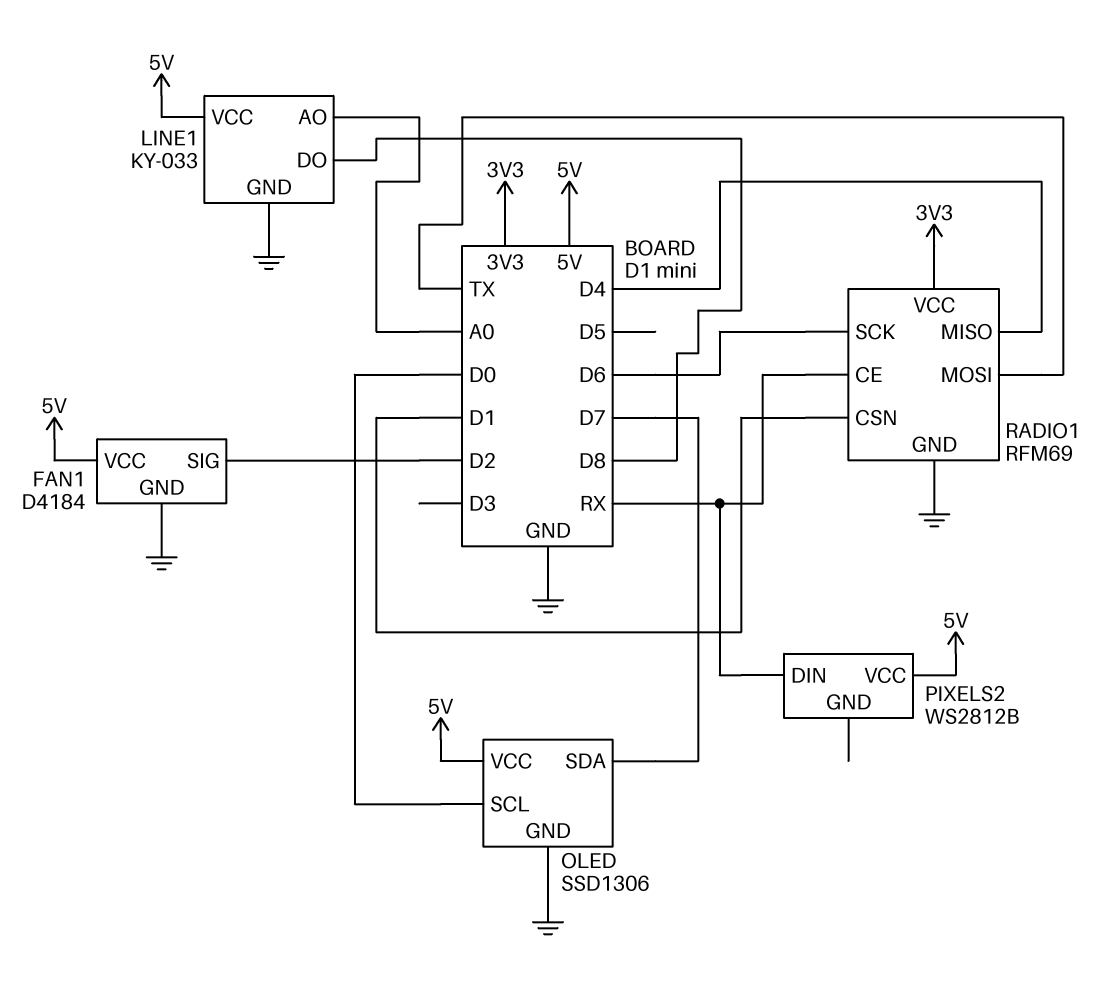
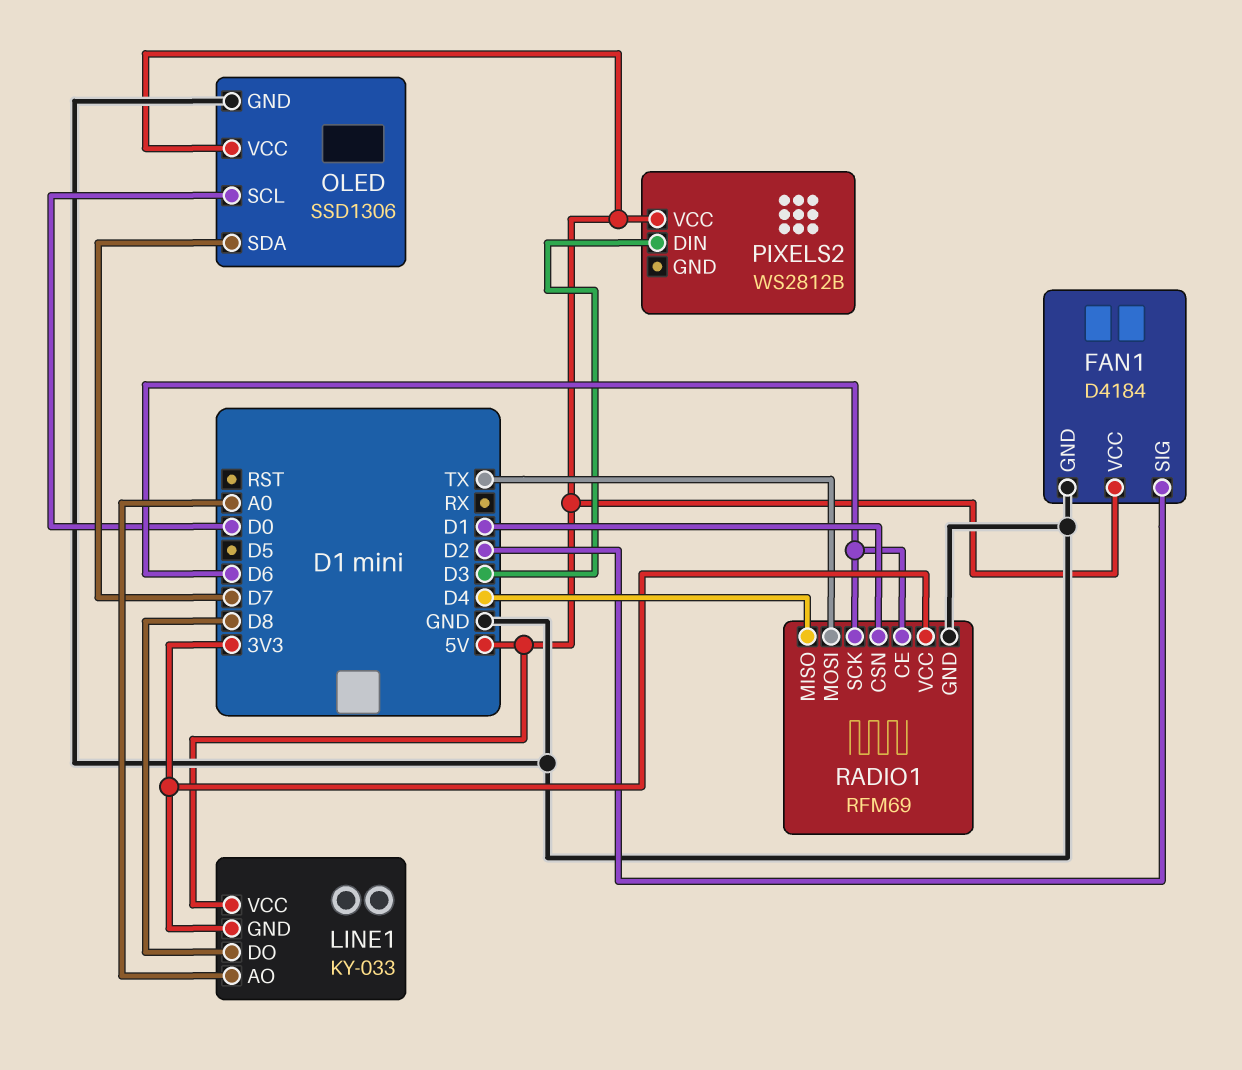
LINE1 pin GND: GND -> 3V3
PIXELS2 pin DIN: RX -> D3
RADIO1 pin CE: RX -> D6

